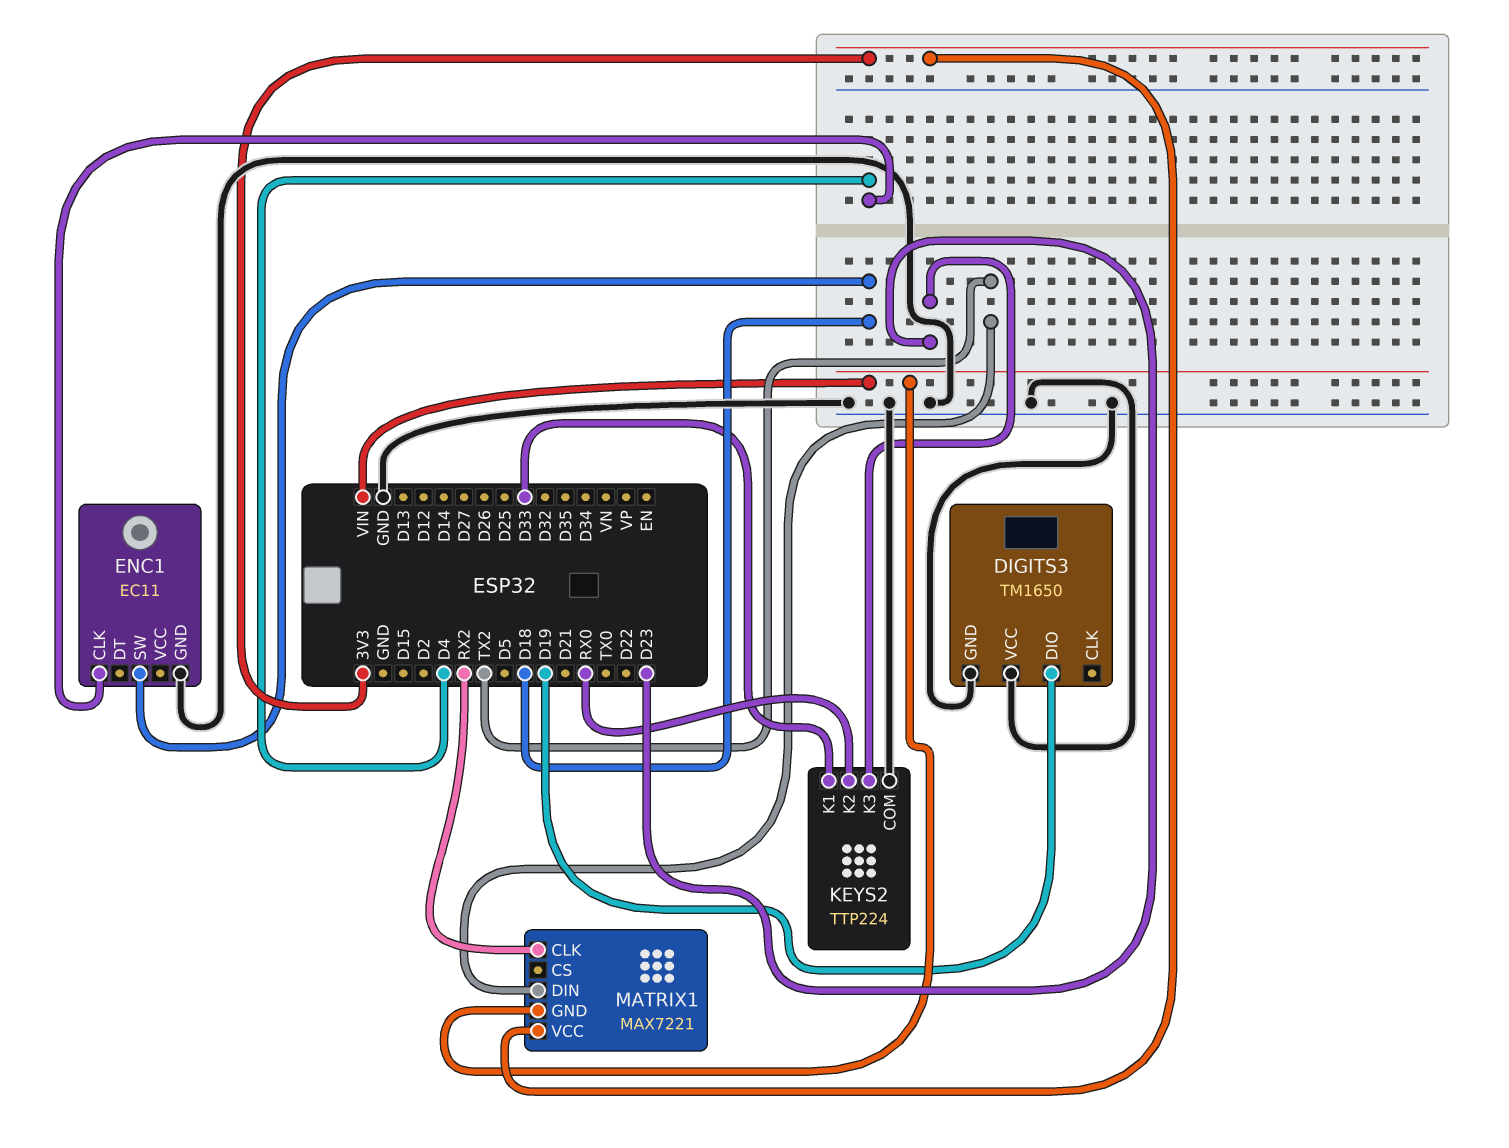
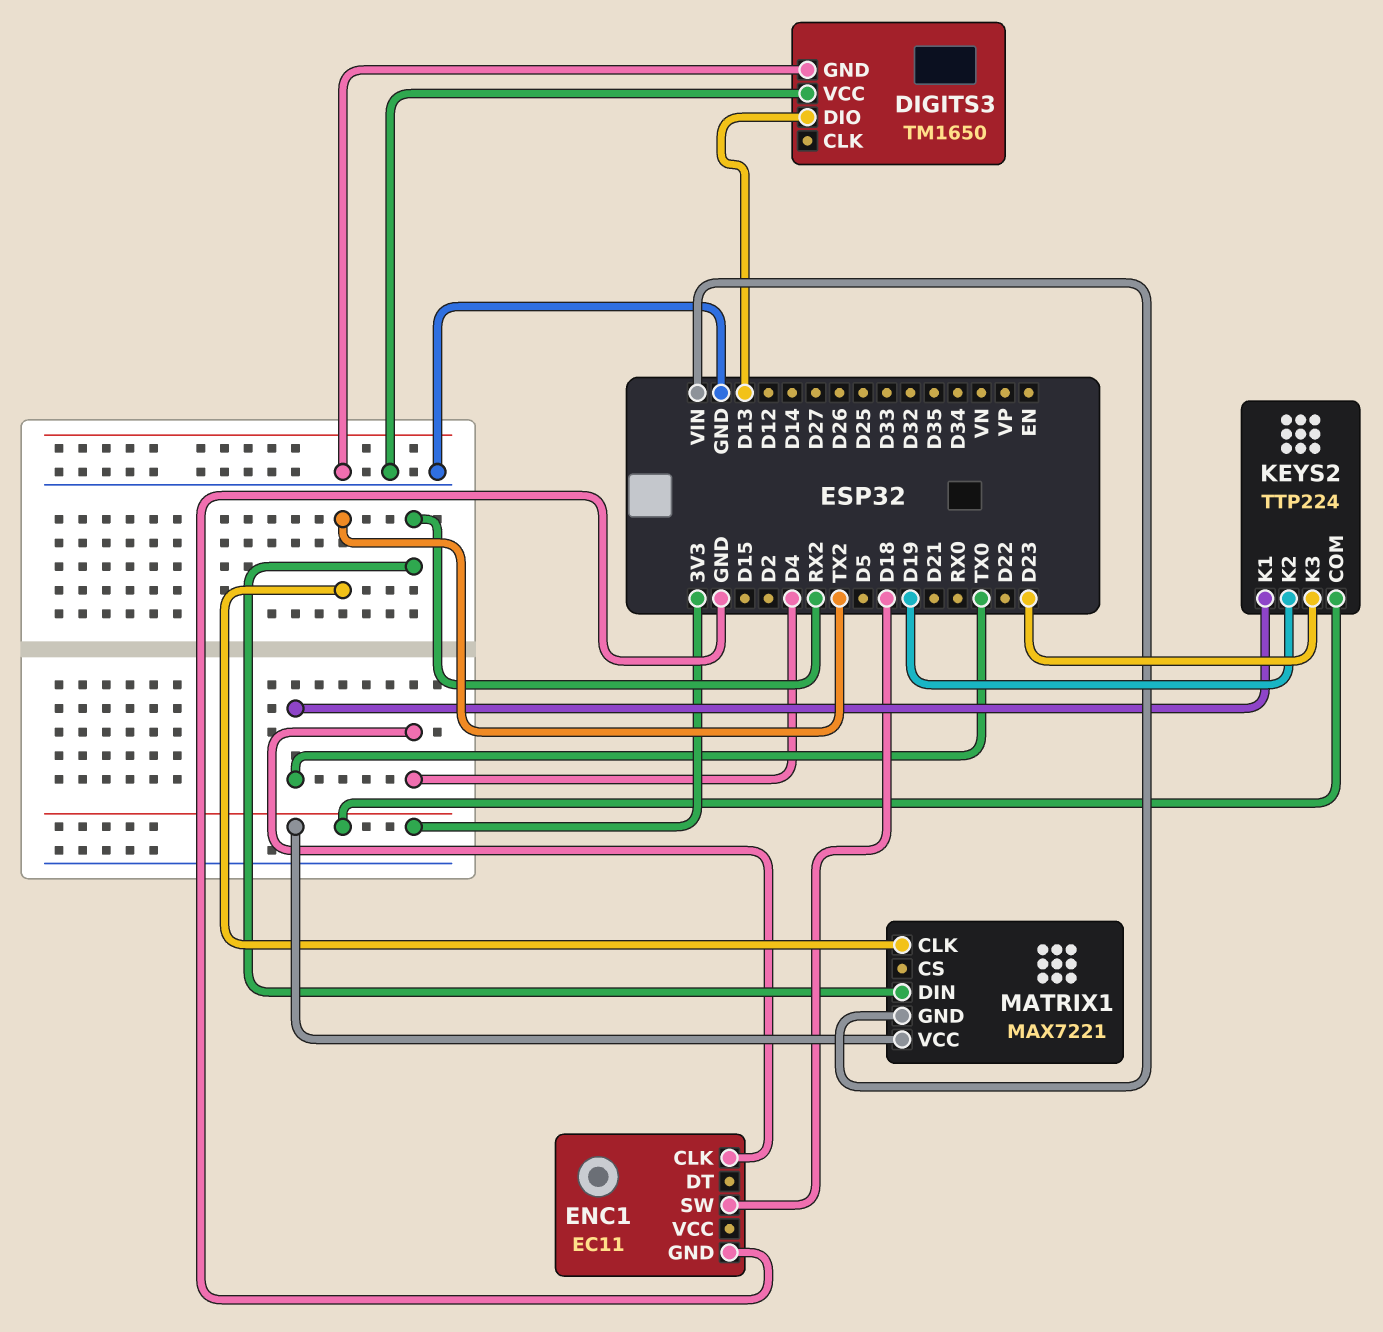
DIGITS3 pin DIO: D19 -> D13
KEYS2 pin COM: GND -> 3V3
KEYS2 pin K1: D33 -> TX0
KEYS2 pin K2: RX0 -> D19
MATRIX1 pin CLK: RX2 -> TX2
MATRIX1 pin DIN: TX2 -> RX2

